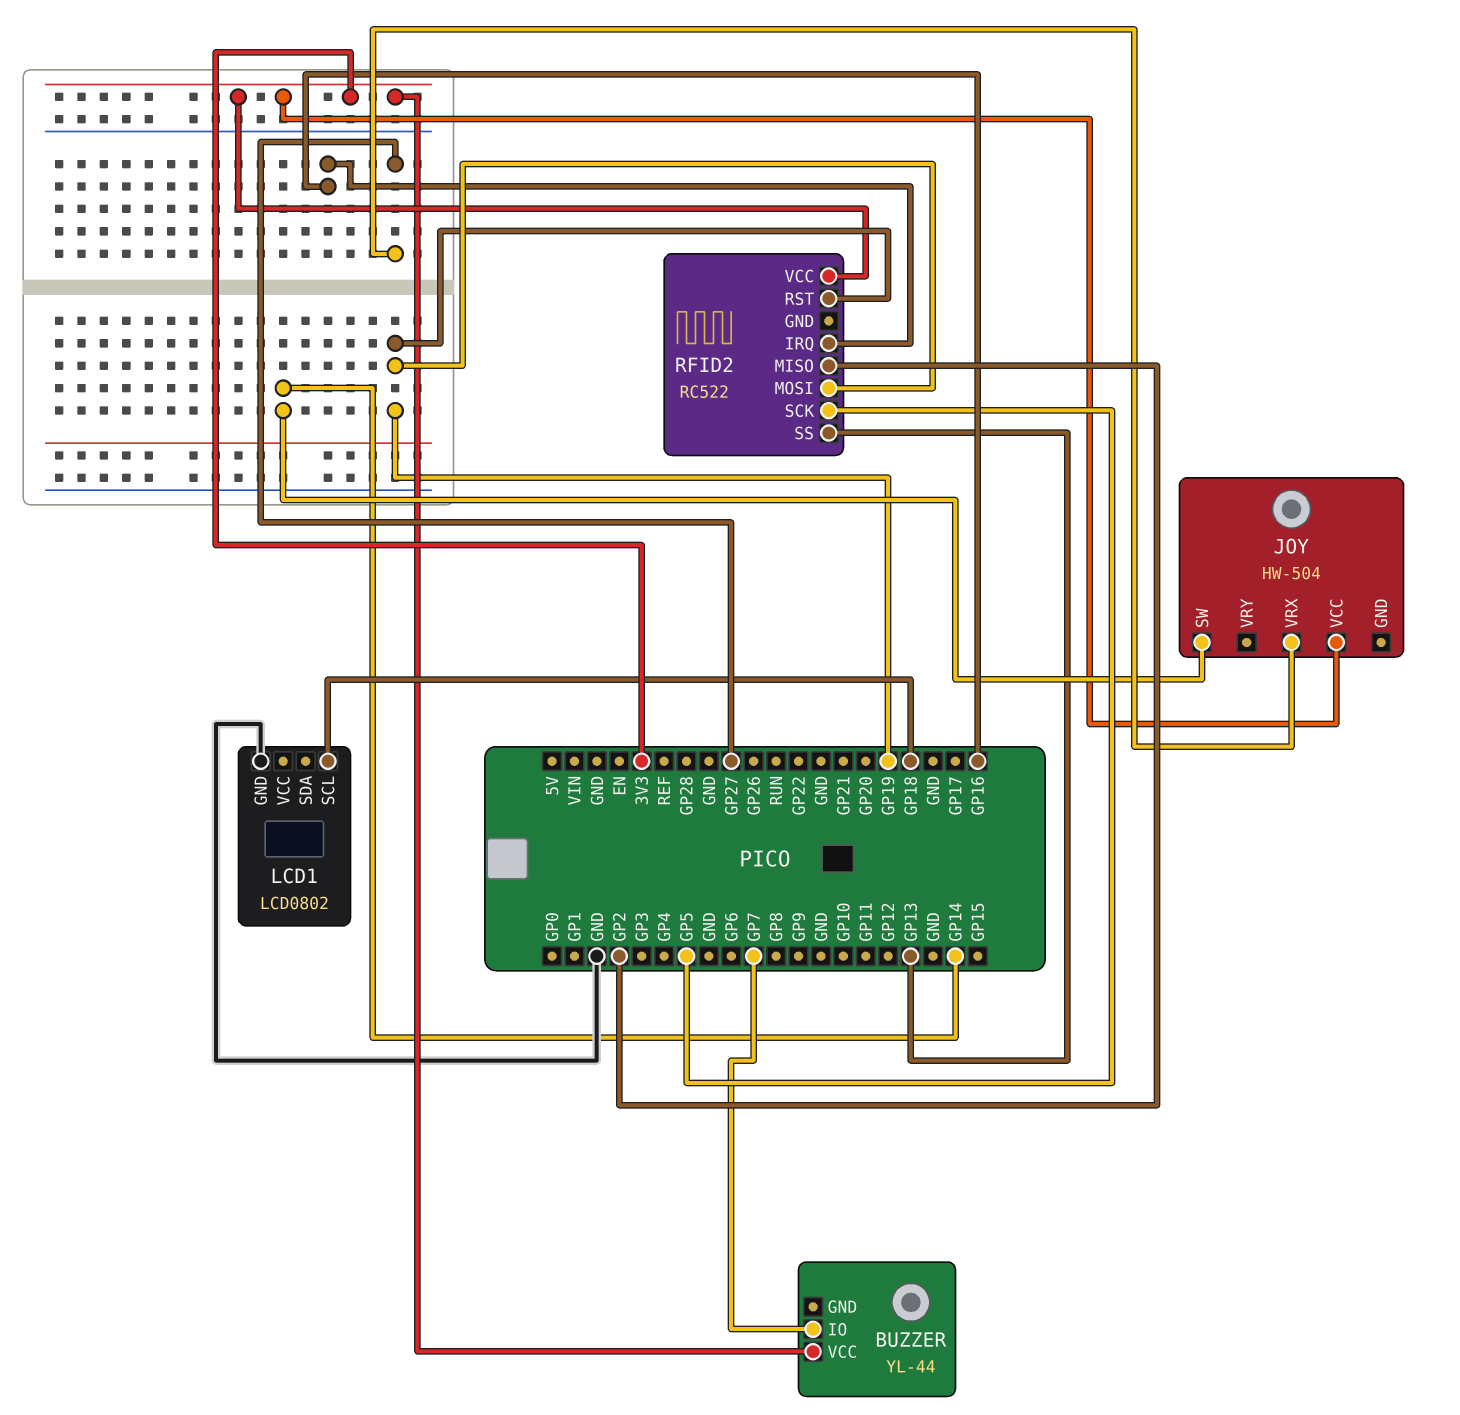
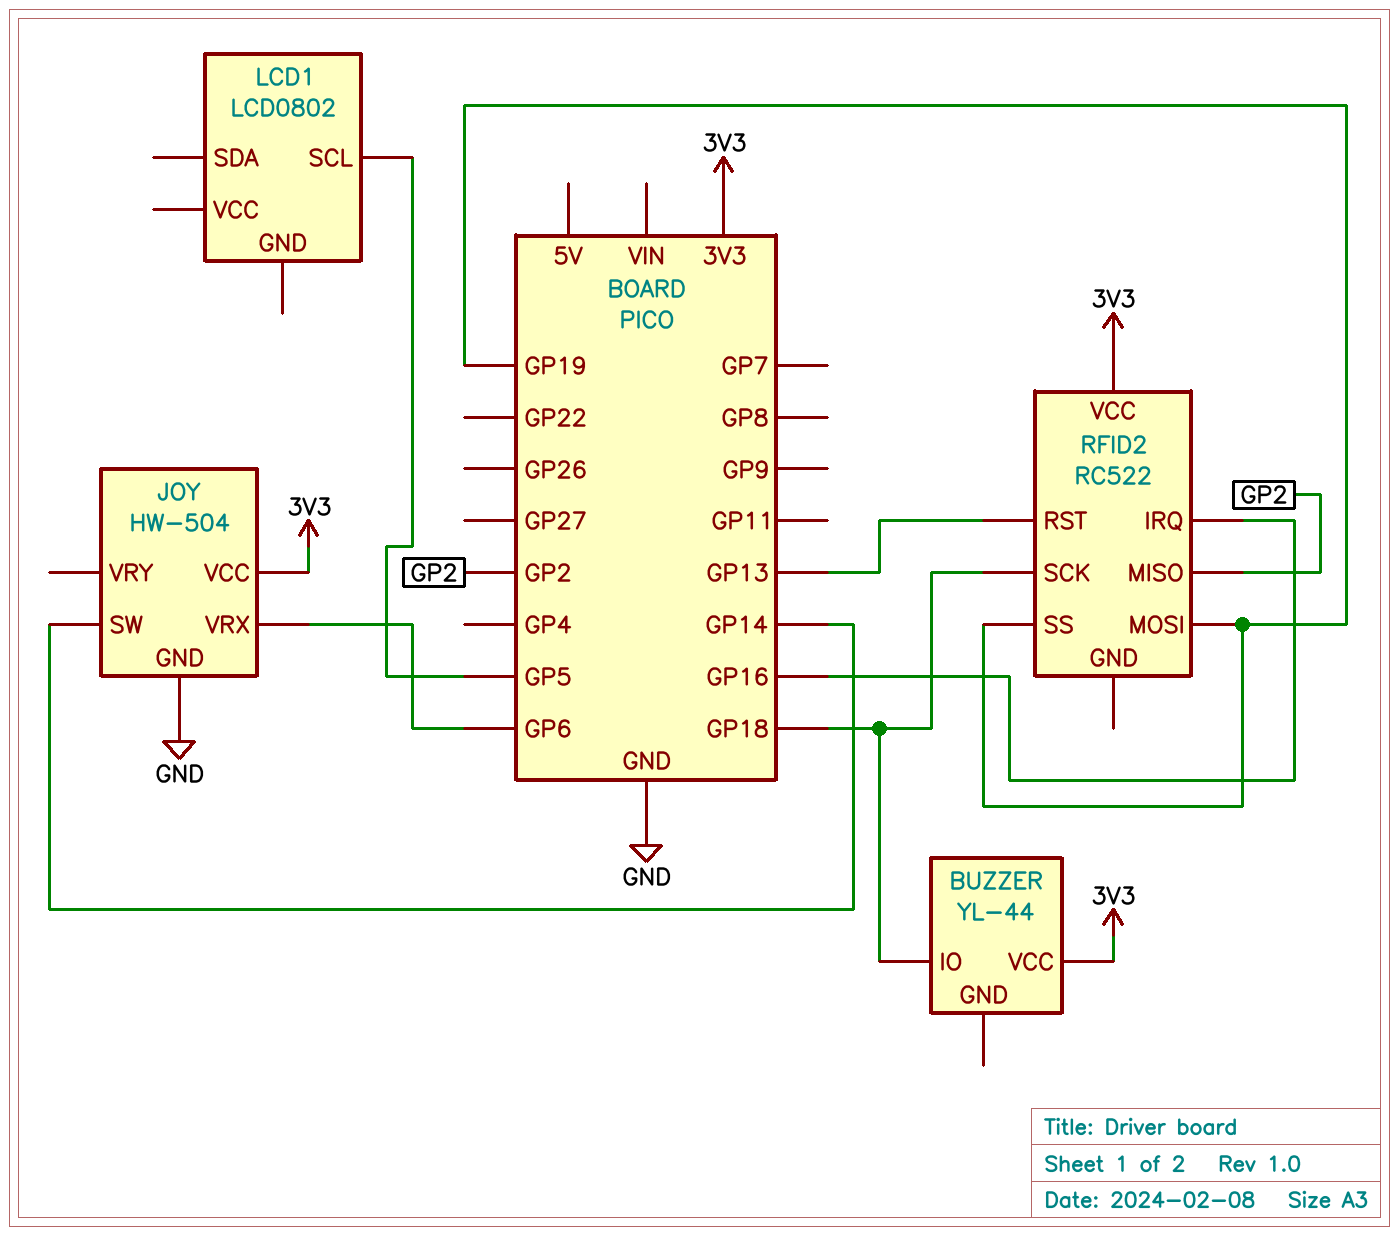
BUZZER pin IO: GP7 -> GP18
JOY pin GND: none -> GND
JOY pin VRX: GP27 -> GP6
LCD1 pin GND: GND -> none
LCD1 pin SCL: GP18 -> GP5
RFID2 pin RST: GP19 -> GP13
RFID2 pin SCK: GP5 -> GP18
RFID2 pin SS: GP13 -> GP19

